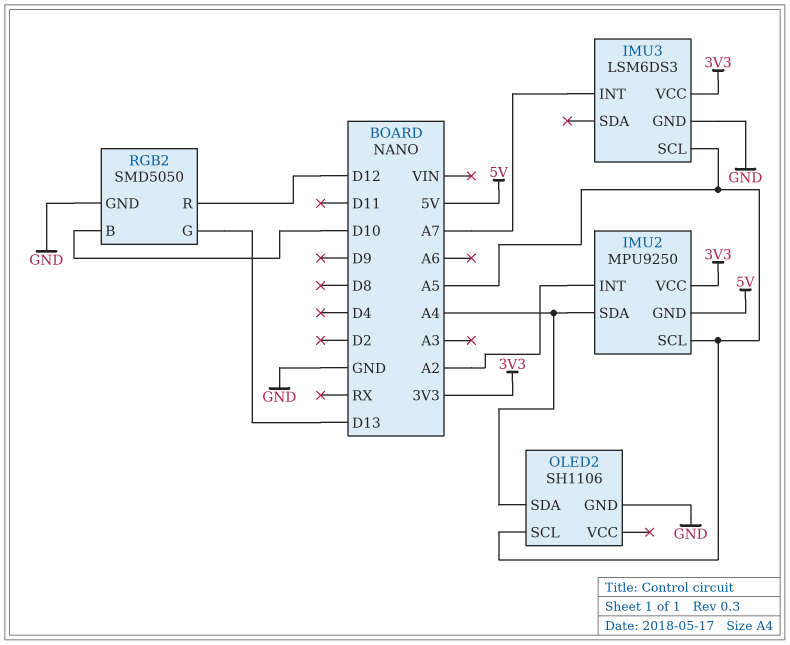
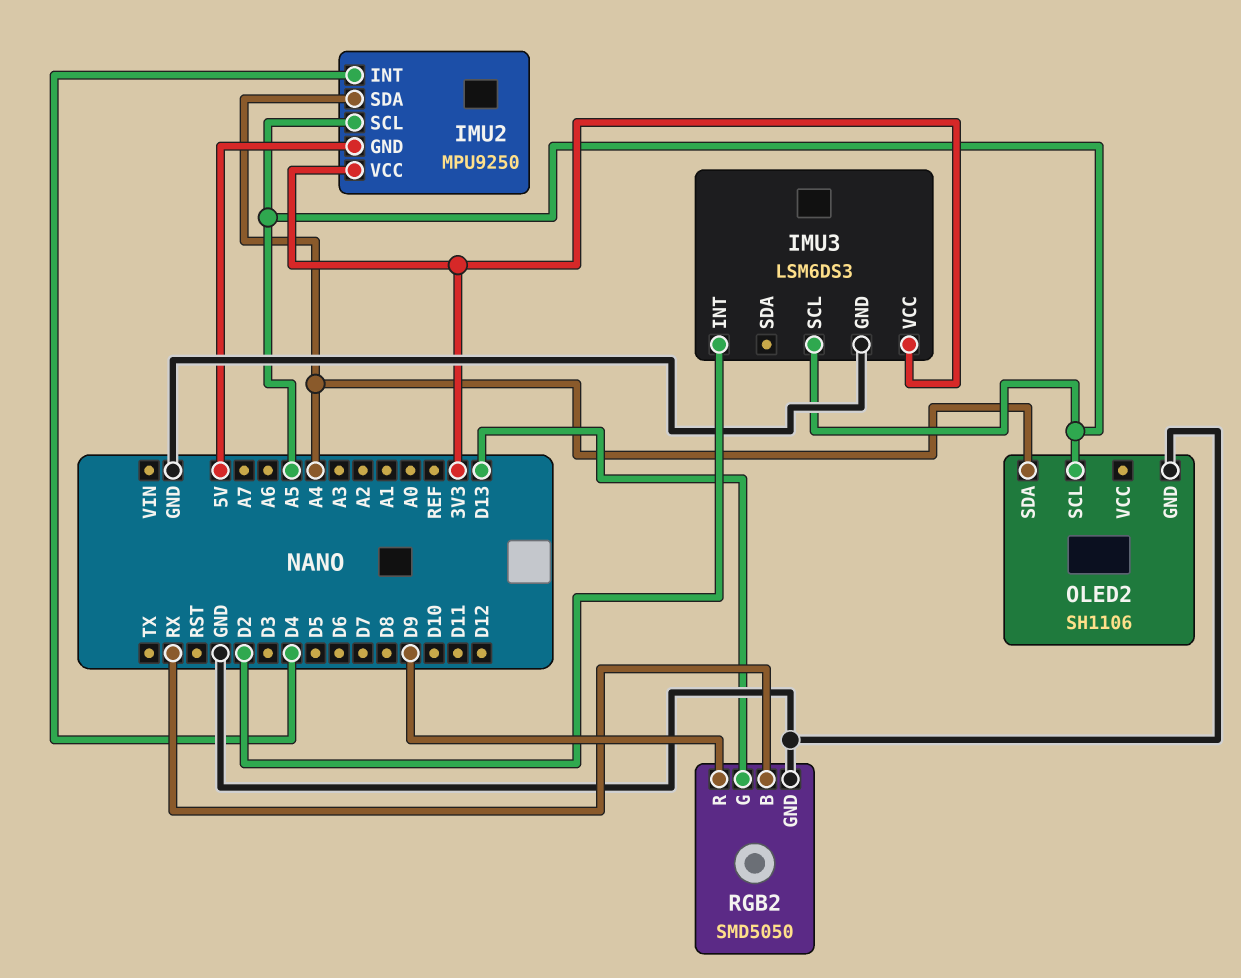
IMU2 pin INT: A2 -> D4
IMU3 pin INT: A7 -> D2
RGB2 pin B: D10 -> RX
RGB2 pin R: D12 -> D9

